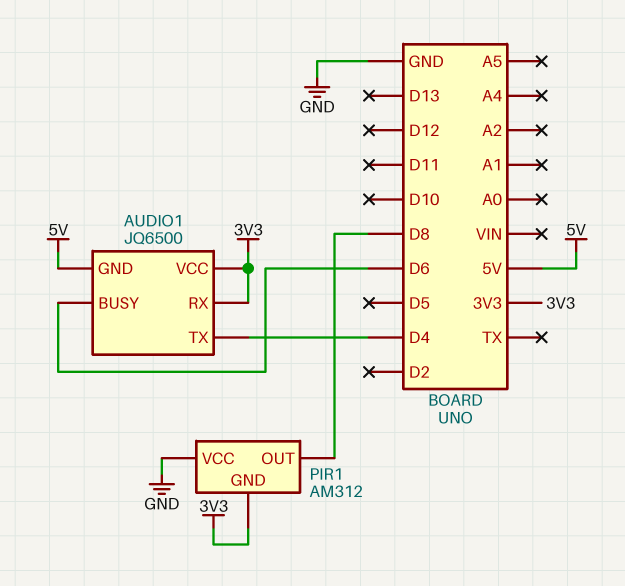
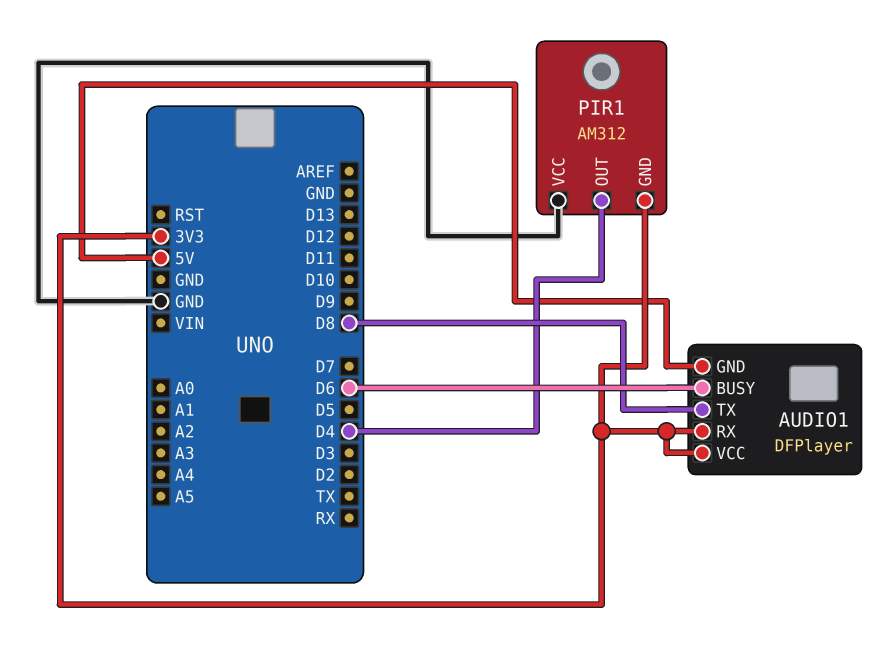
AUDIO1: JQ6500 -> DFPlayer
AUDIO1 pin TX: D4 -> D8
PIR1 pin OUT: D8 -> D4

